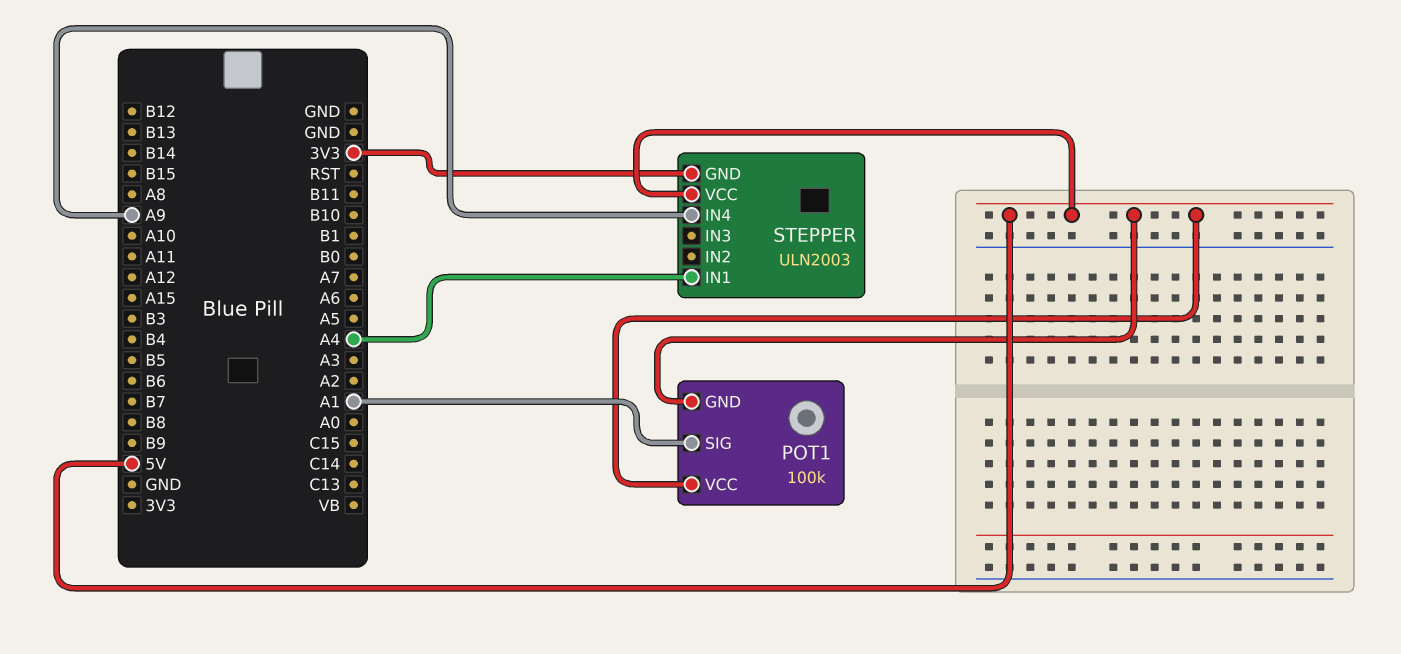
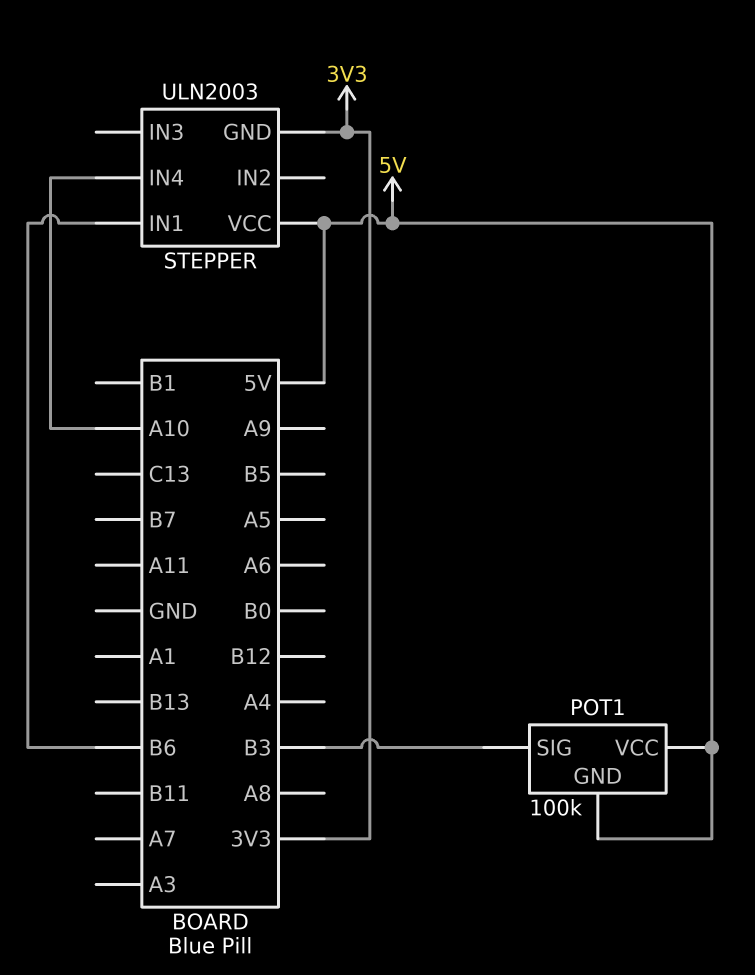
POT1 pin SIG: A1 -> B3
STEPPER pin IN1: A4 -> B6
STEPPER pin IN4: A9 -> A10

